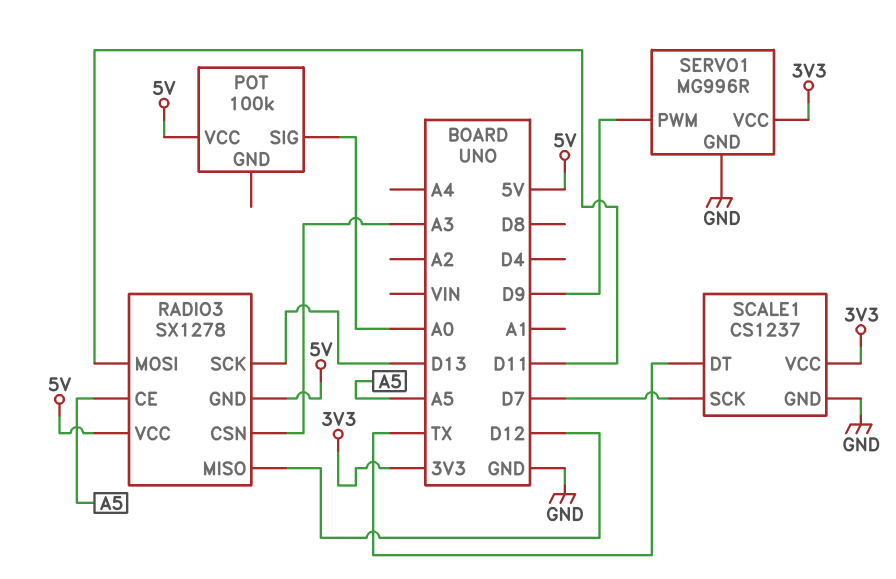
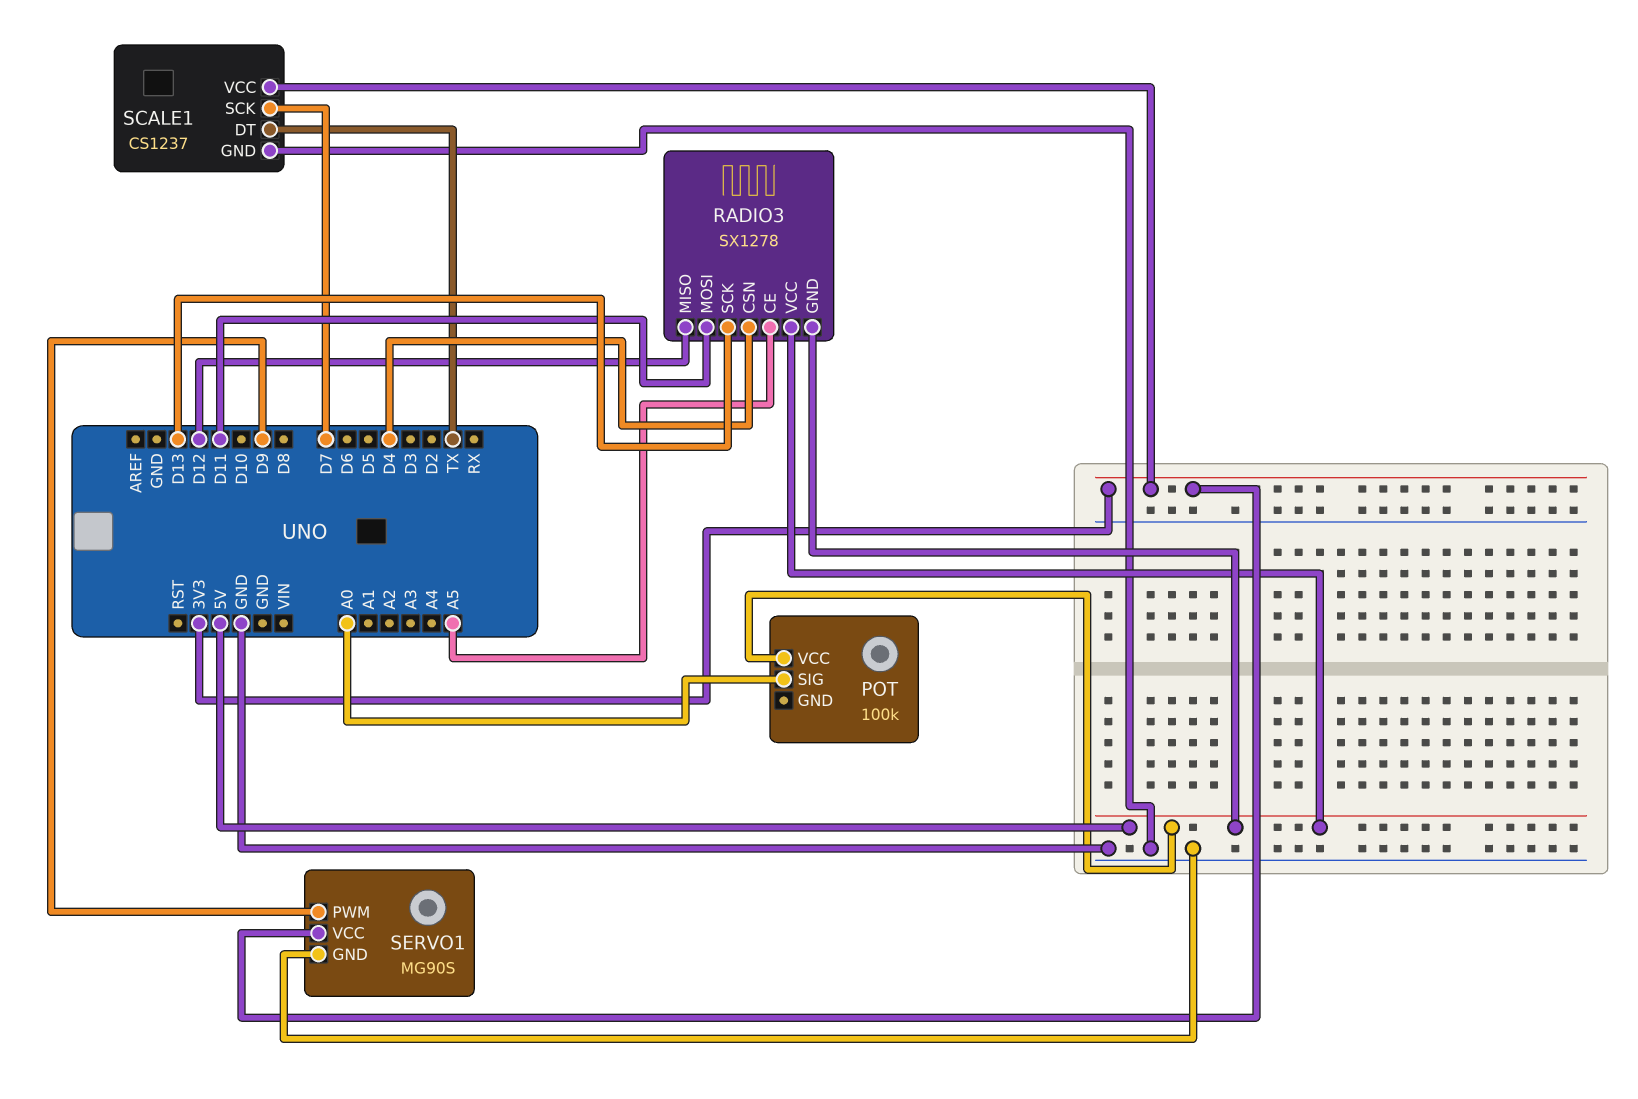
RADIO3 pin CSN: A3 -> D4
SERVO1: MG996R -> MG90S

